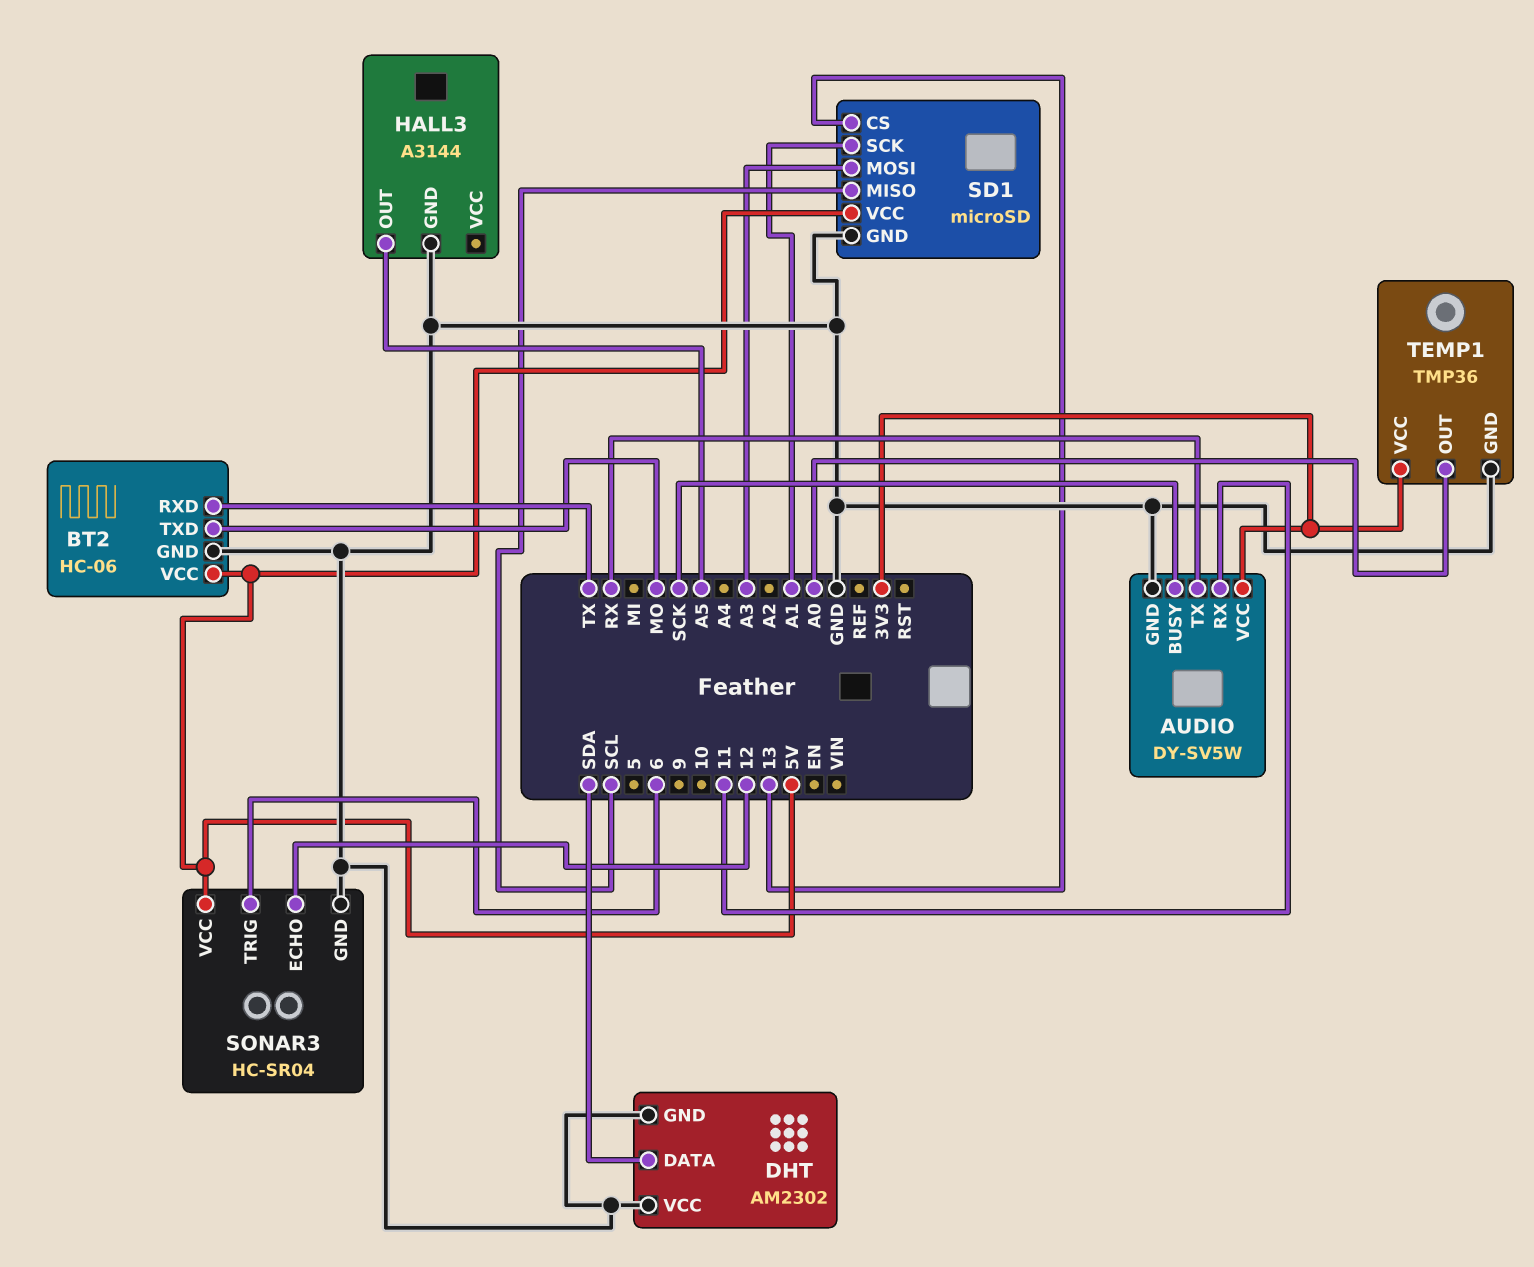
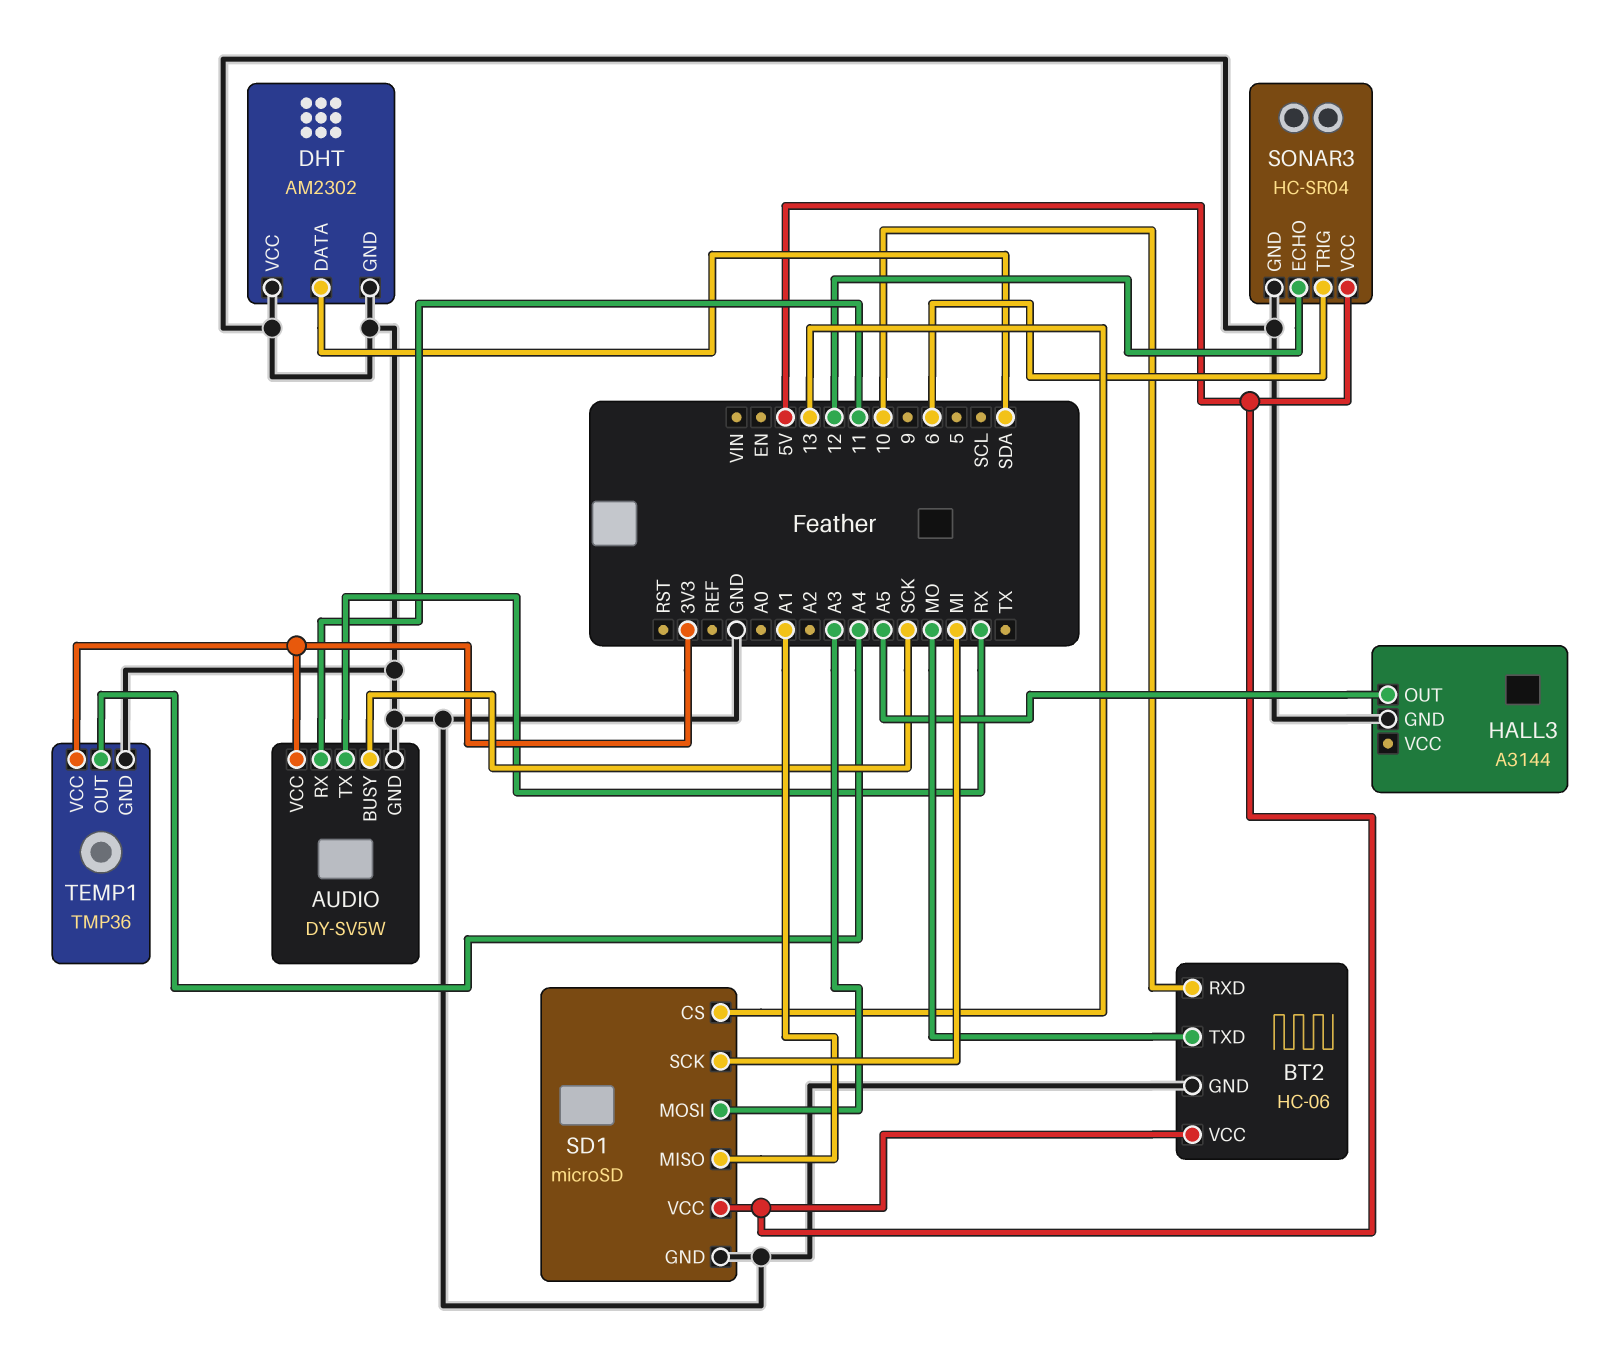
BT2 pin RXD: TX -> 10
SD1 pin MISO: SCL -> A1
SD1 pin SCK: A1 -> MI
TEMP1 pin OUT: A0 -> A4

